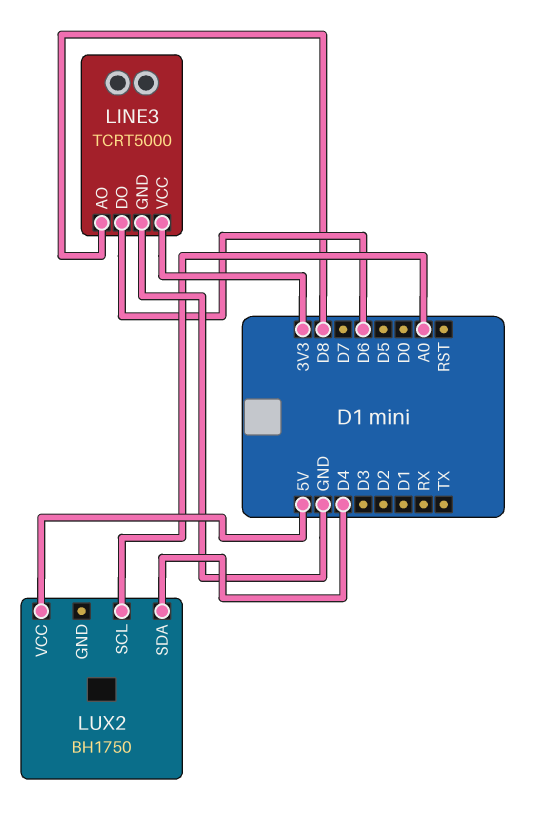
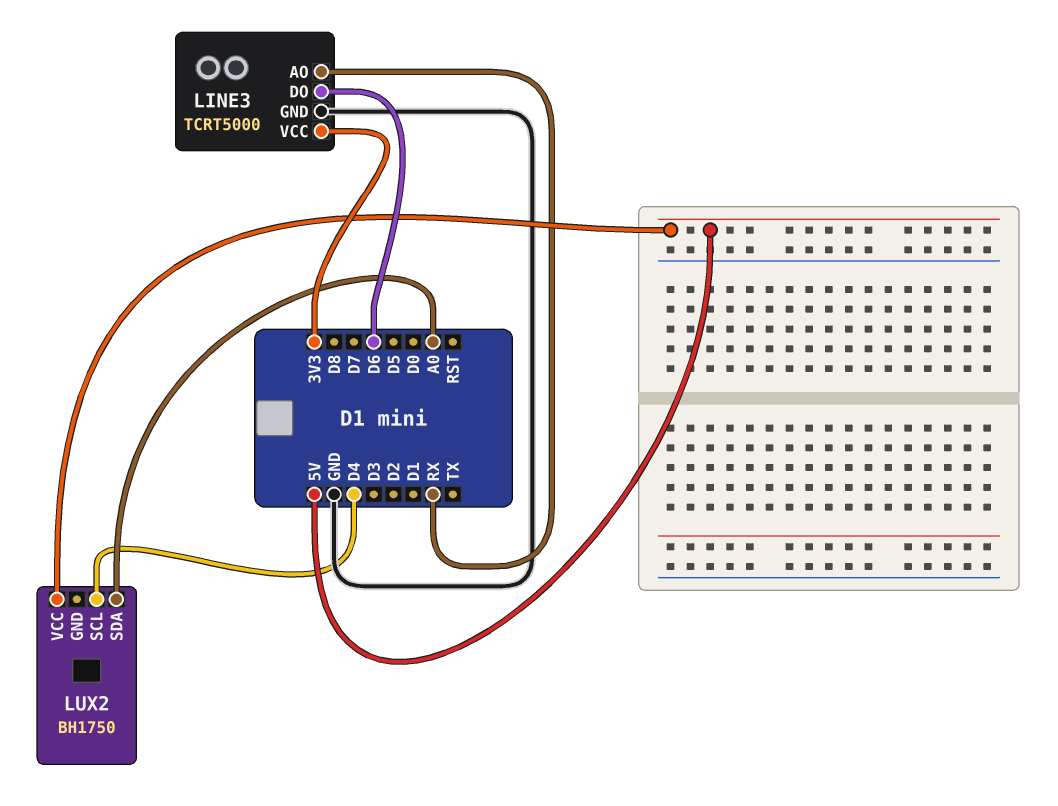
LINE3 pin AO: D8 -> RX
LUX2 pin SCL: A0 -> D4
LUX2 pin SDA: D4 -> A0

